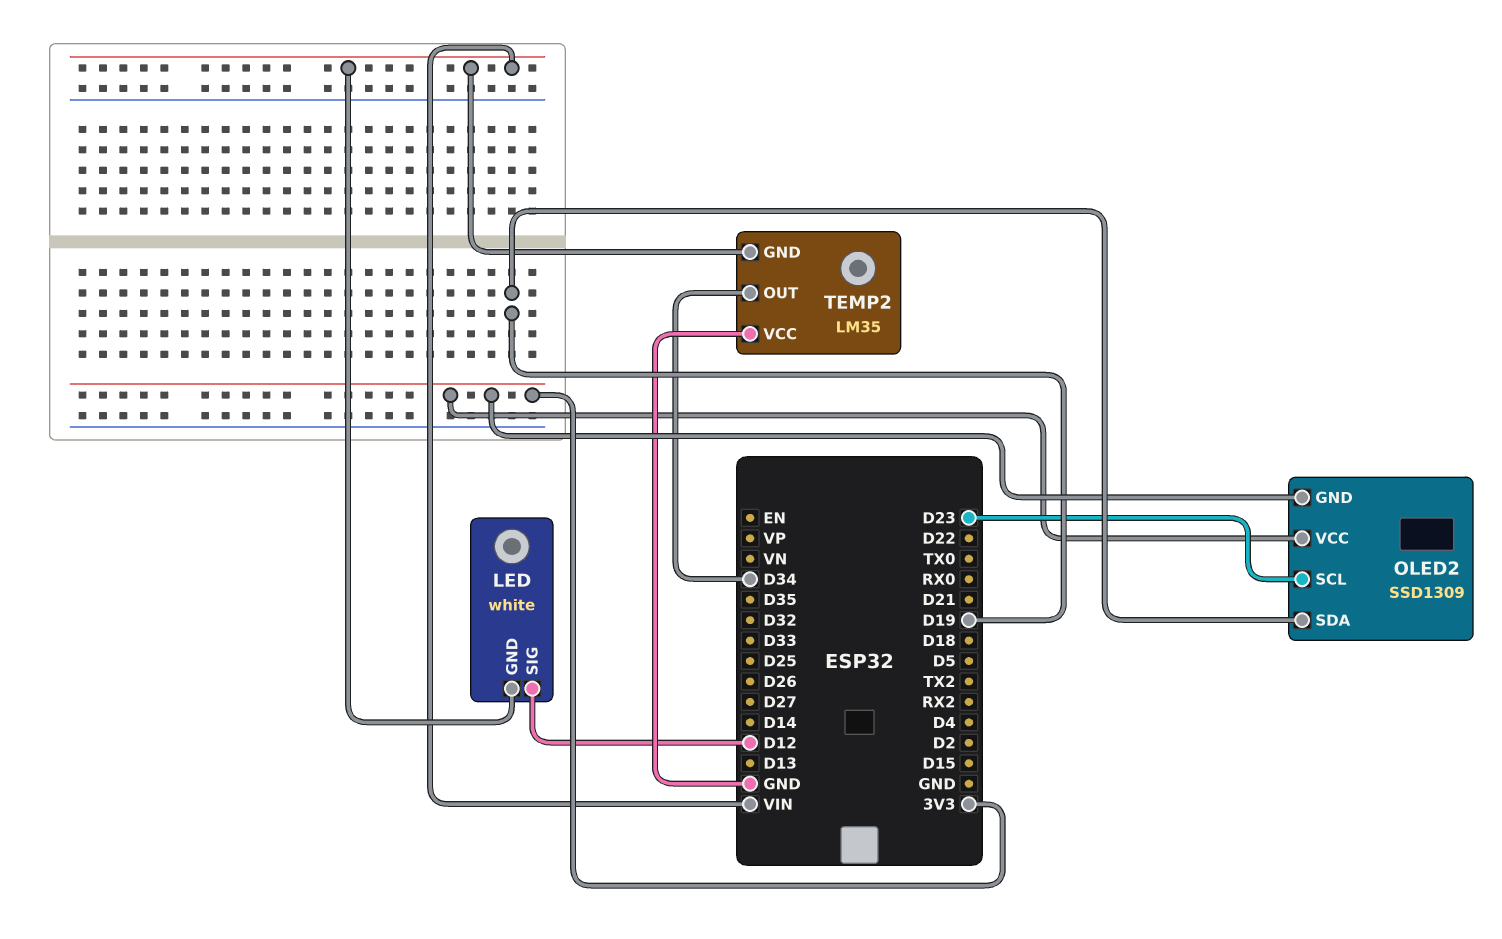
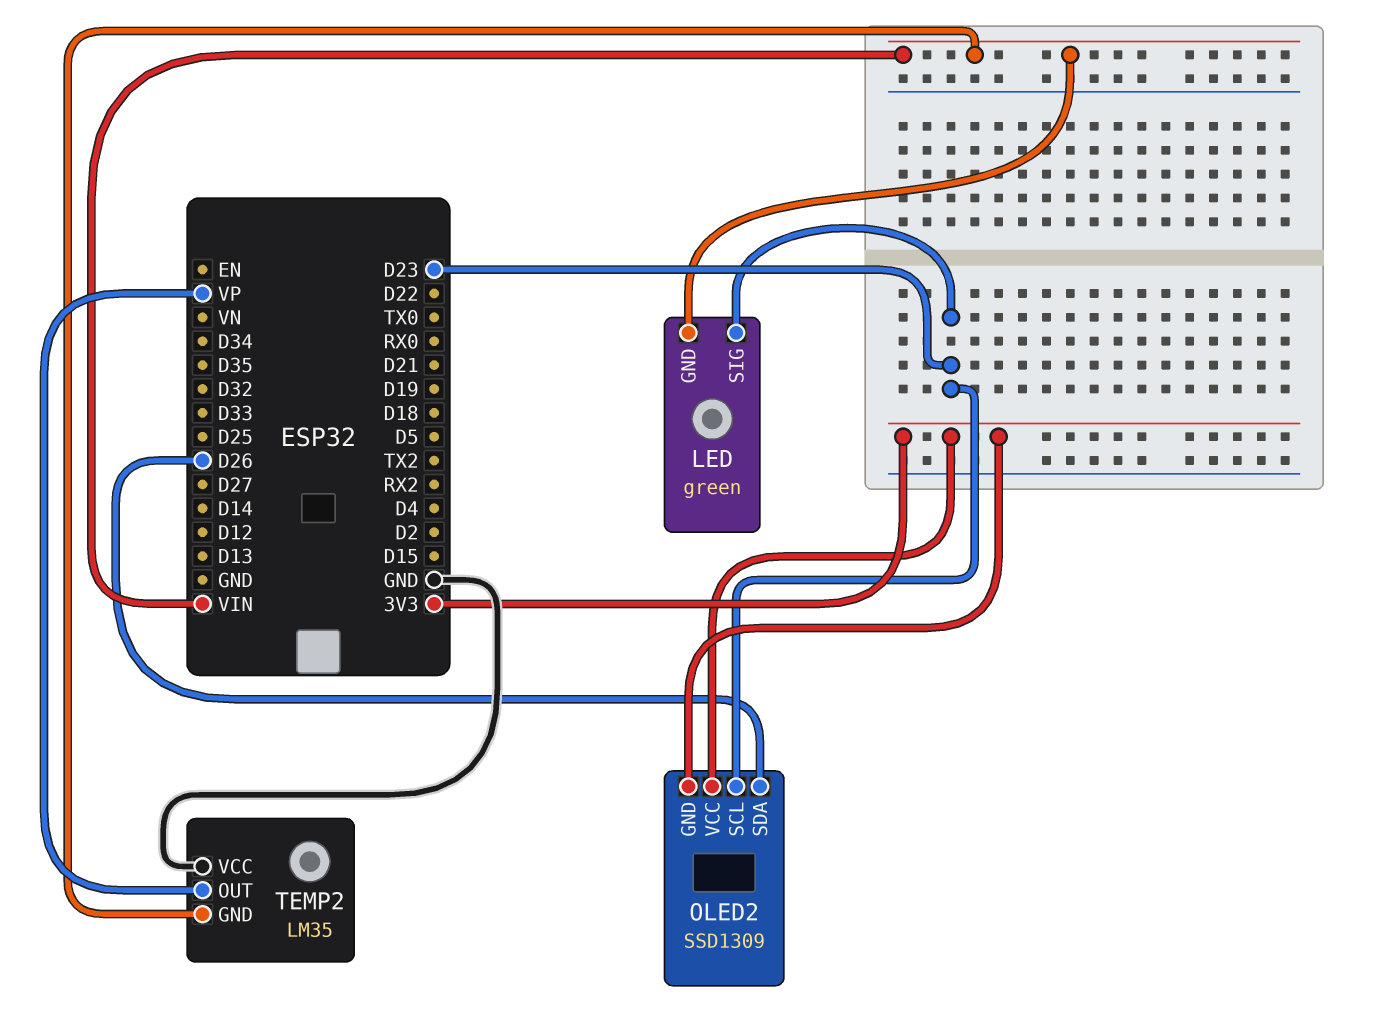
LED: white -> green
LED pin SIG: D12 -> D23
OLED2 pin SDA: D19 -> D26
TEMP2 pin OUT: D34 -> VP

